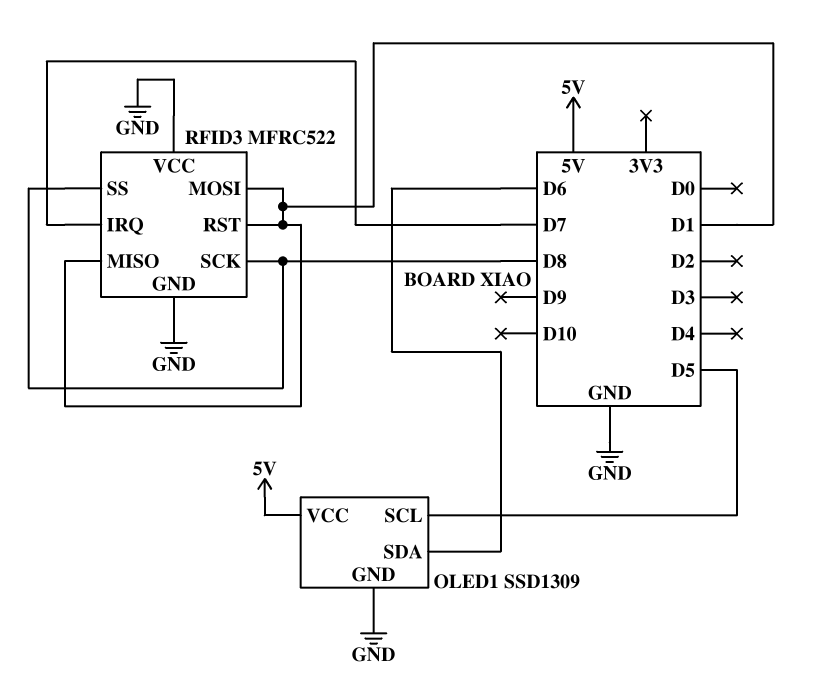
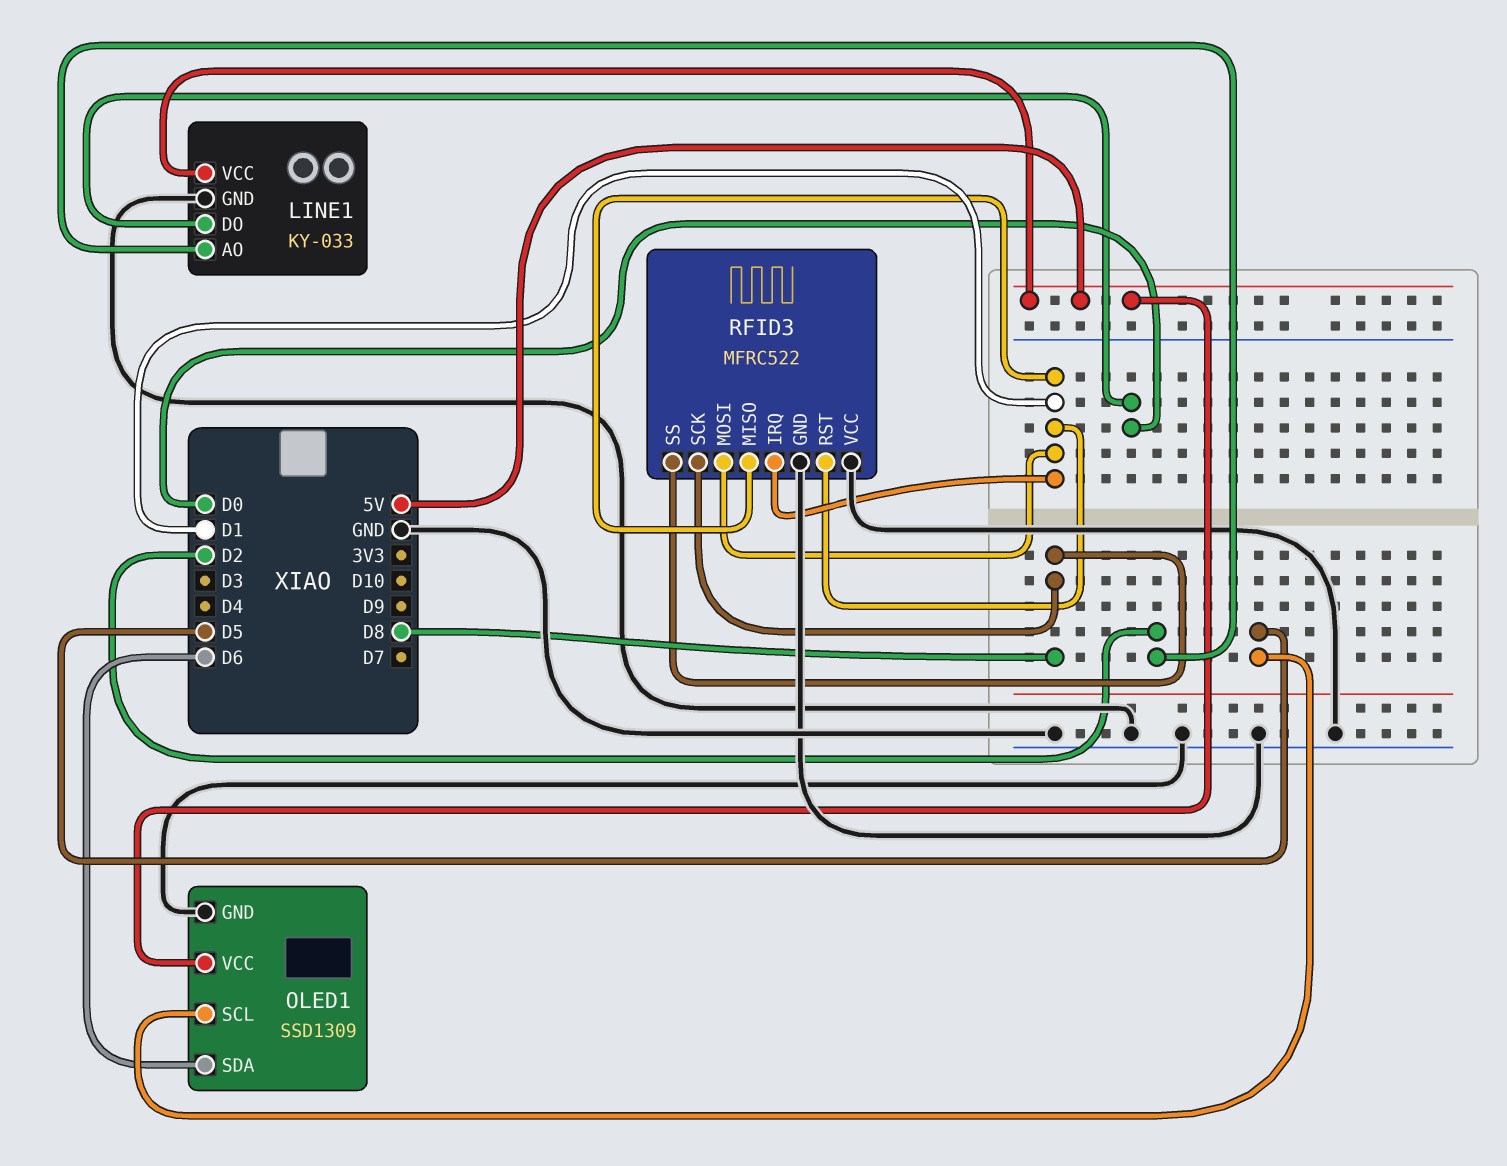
LINE1: none -> KY-033
LINE1 pin AO: none -> D2
LINE1 pin DO: none -> D0
LINE1 pin GND: none -> GND
LINE1 pin VCC: none -> 5V
RFID3 pin IRQ: D7 -> D1

